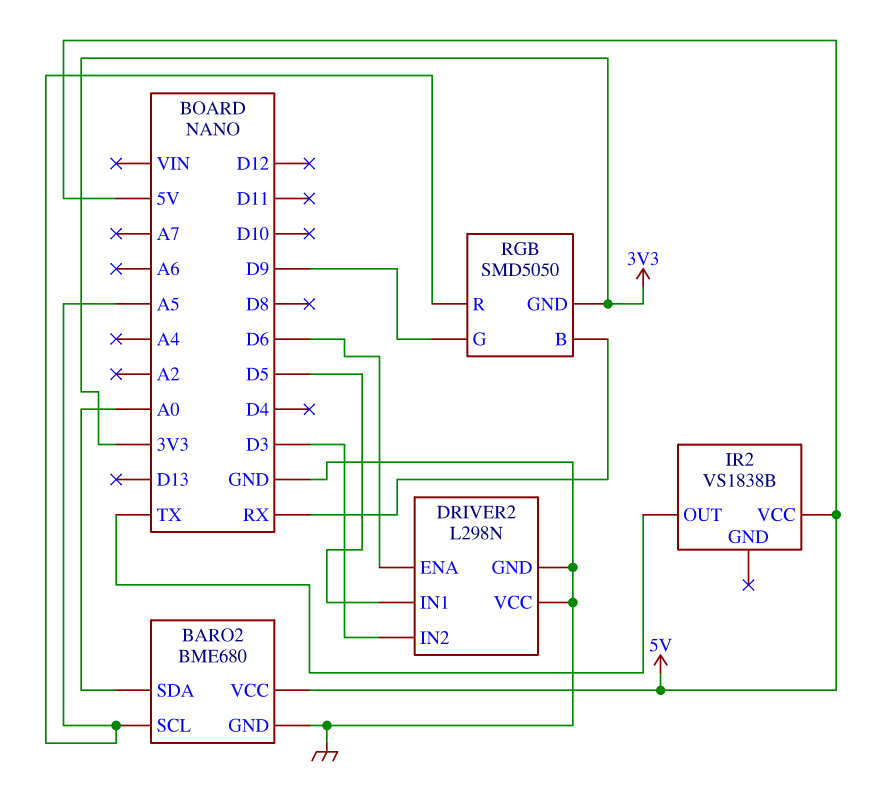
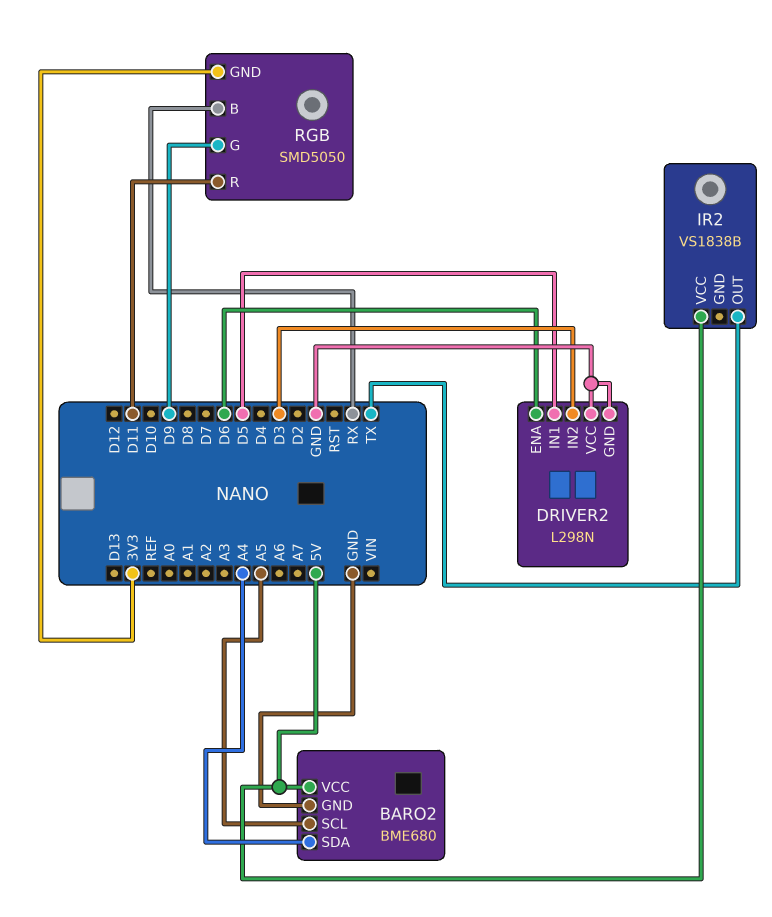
BARO2 pin SDA: A0 -> A4
RGB pin R: A5 -> D11

